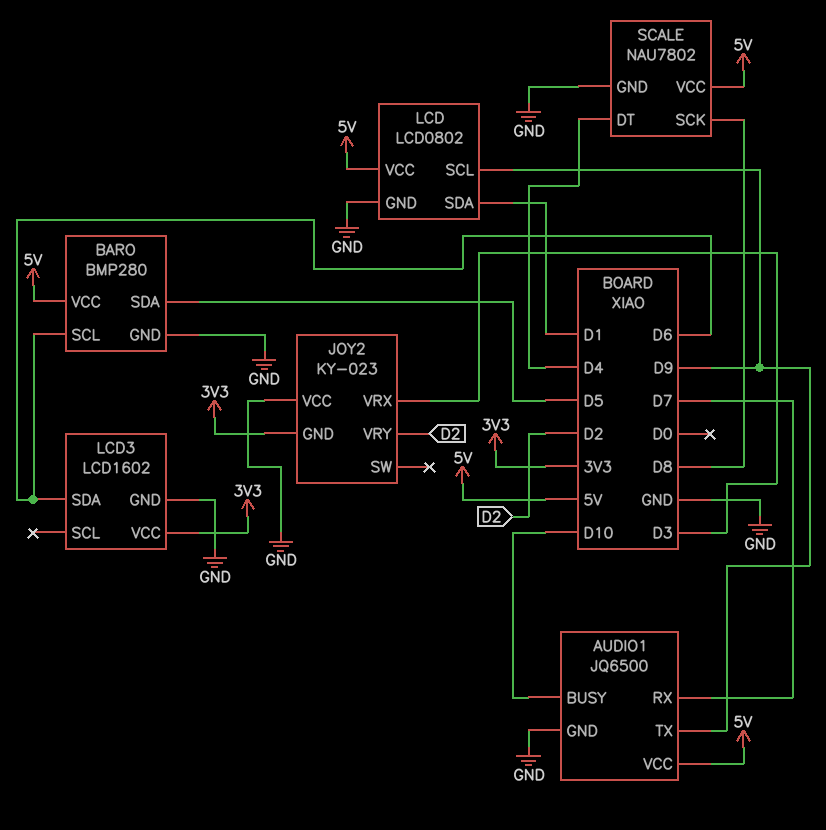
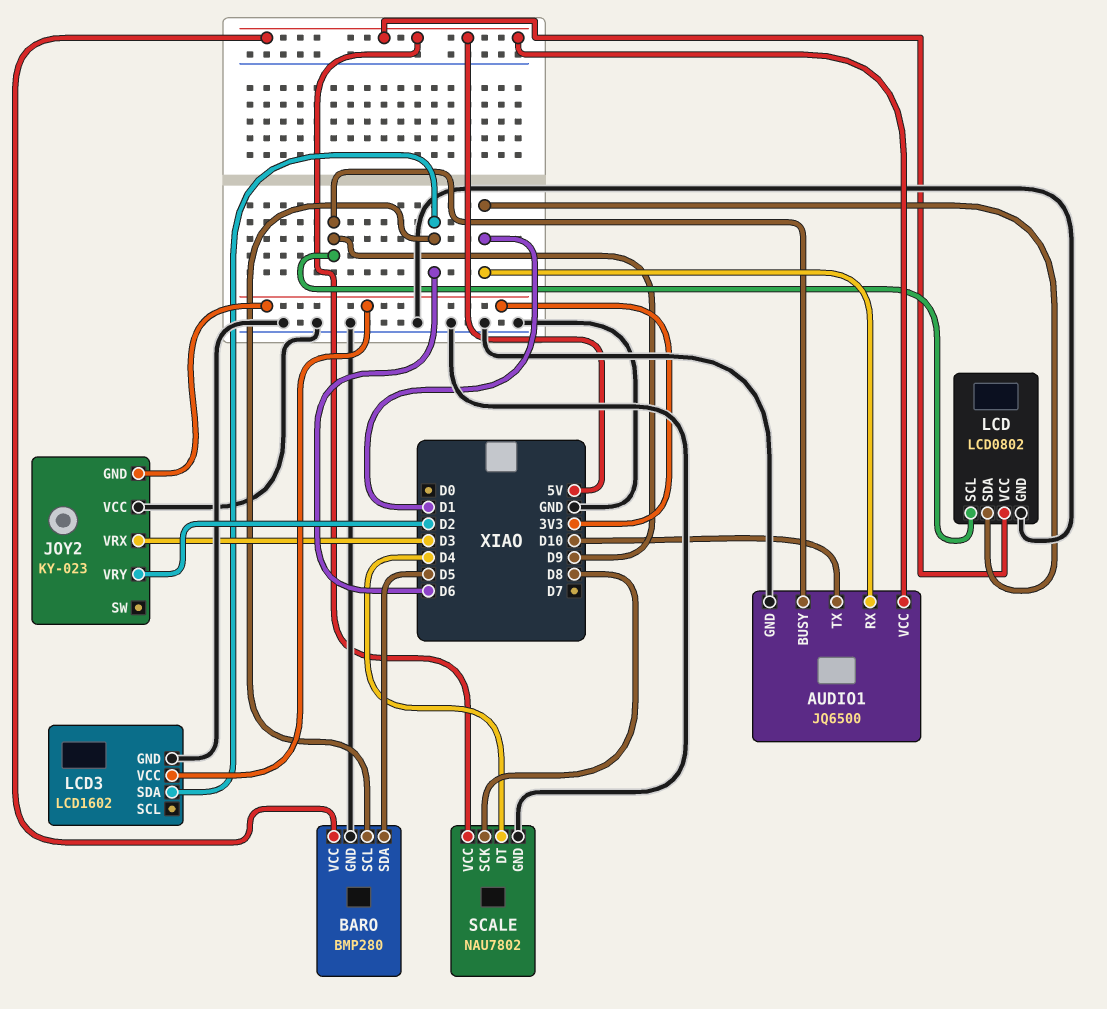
AUDIO1 pin BUSY: D10 -> D9
AUDIO1 pin RX: D7 -> D1
AUDIO1 pin TX: D9 -> D10

